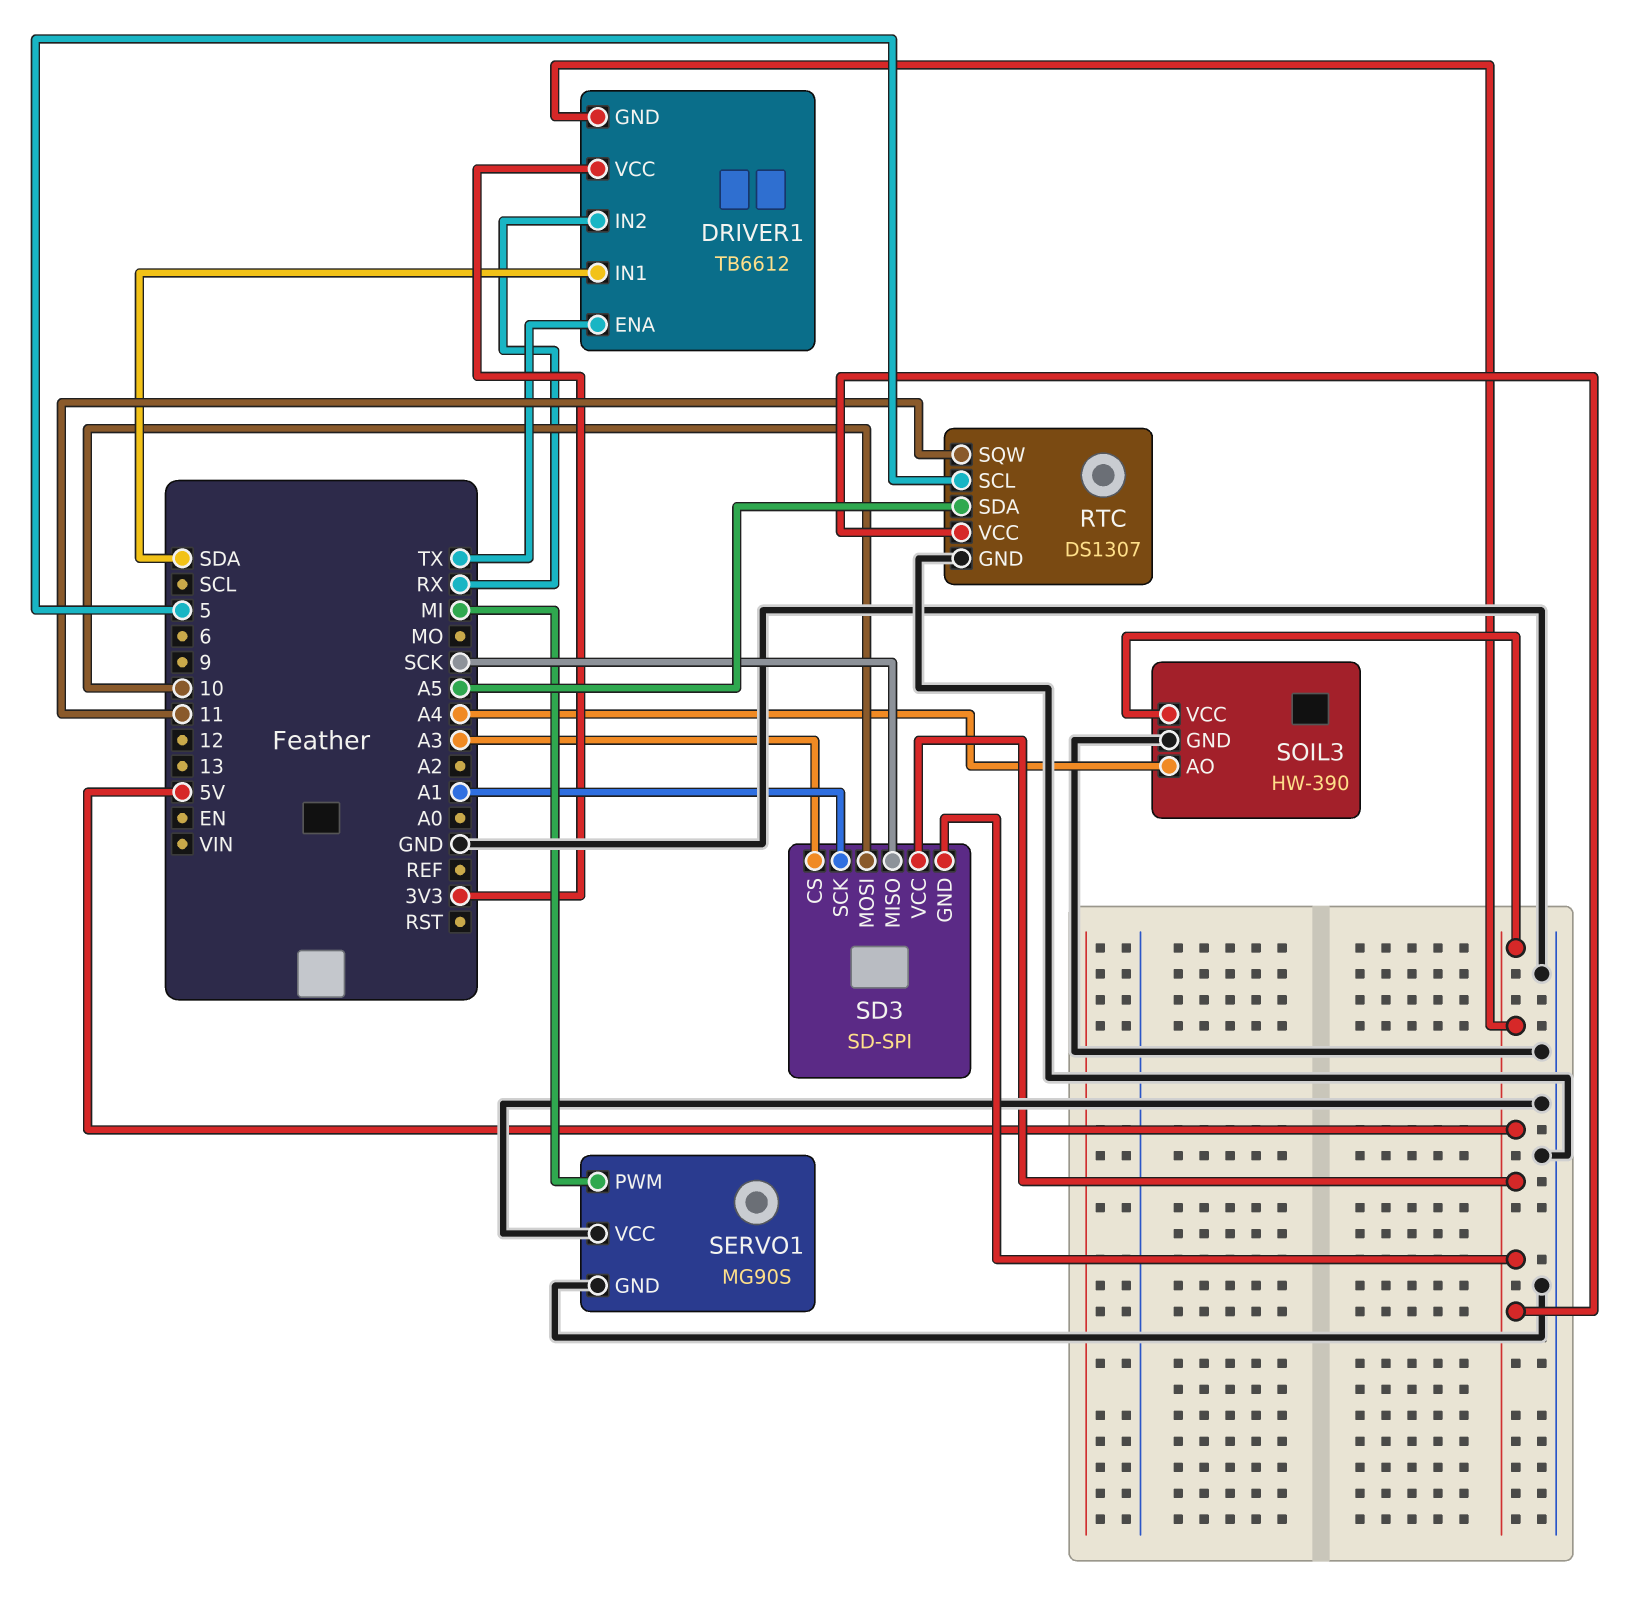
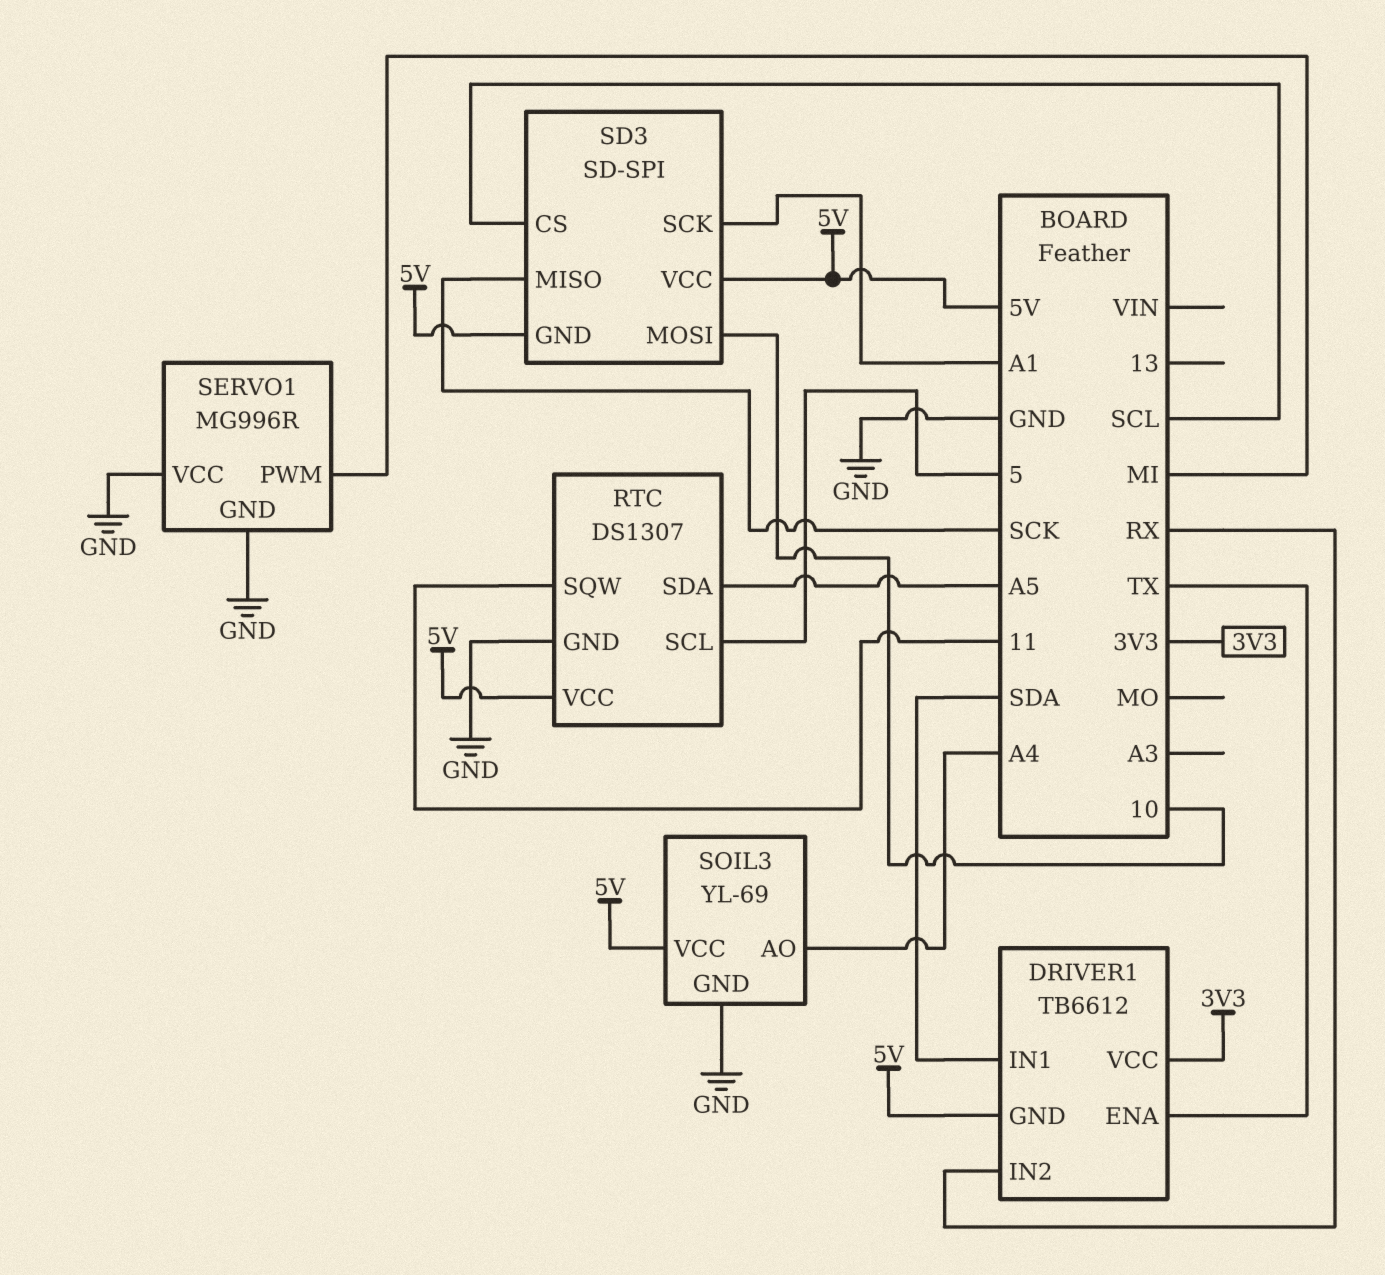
SD3 pin CS: A3 -> SCL
SERVO1: MG90S -> MG996R
SOIL3: HW-390 -> YL-69

